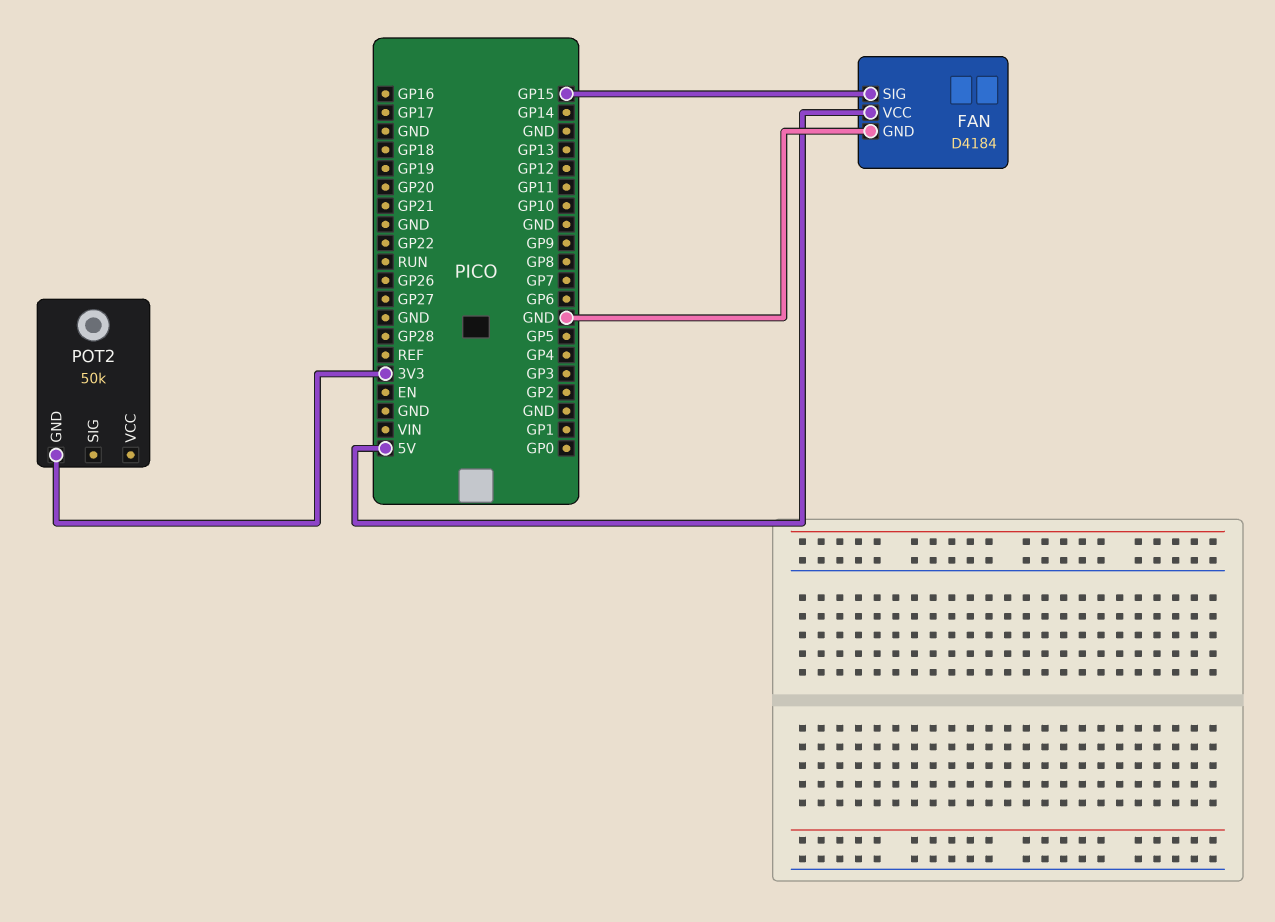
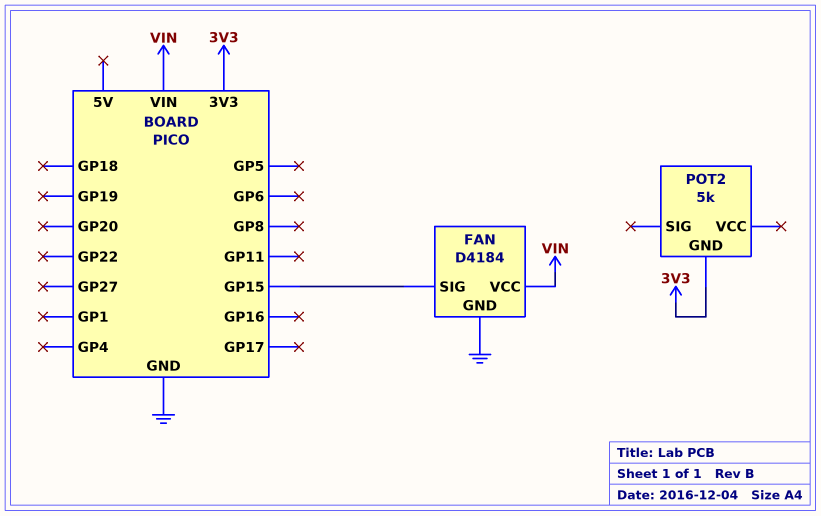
FAN pin VCC: 5V -> VIN
POT2: 50k -> 5k

